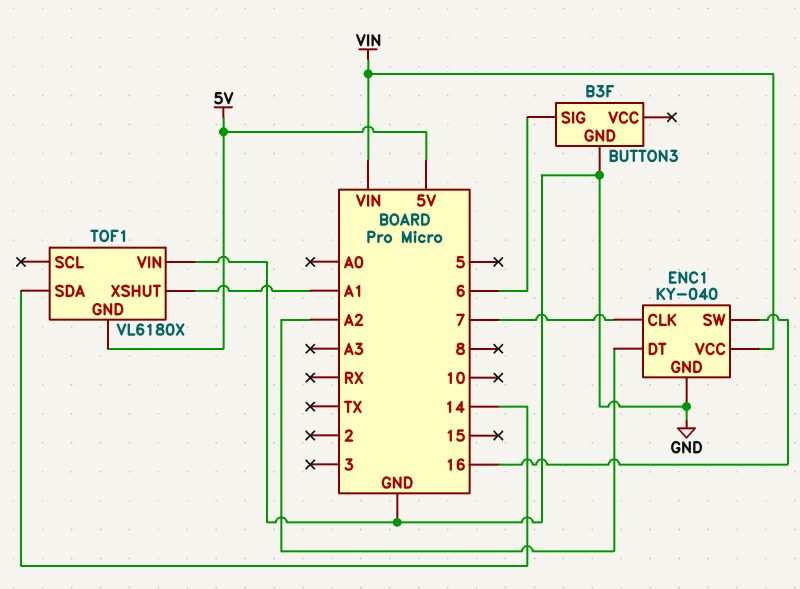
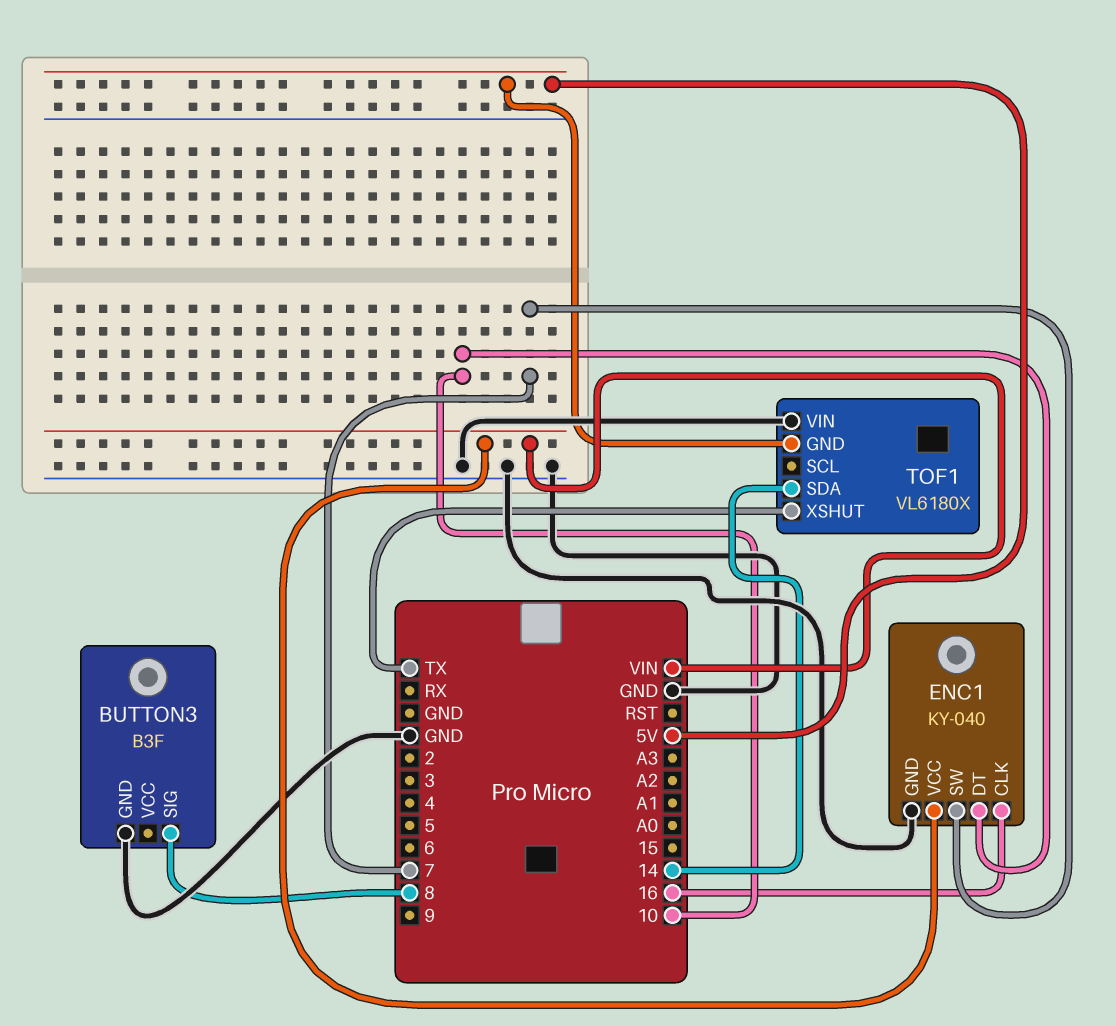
BUTTON3 pin SIG: 6 -> 8
ENC1 pin CLK: 7 -> 16
ENC1 pin DT: A2 -> 10
ENC1 pin SW: 16 -> 7
TOF1 pin XSHUT: A1 -> TX

